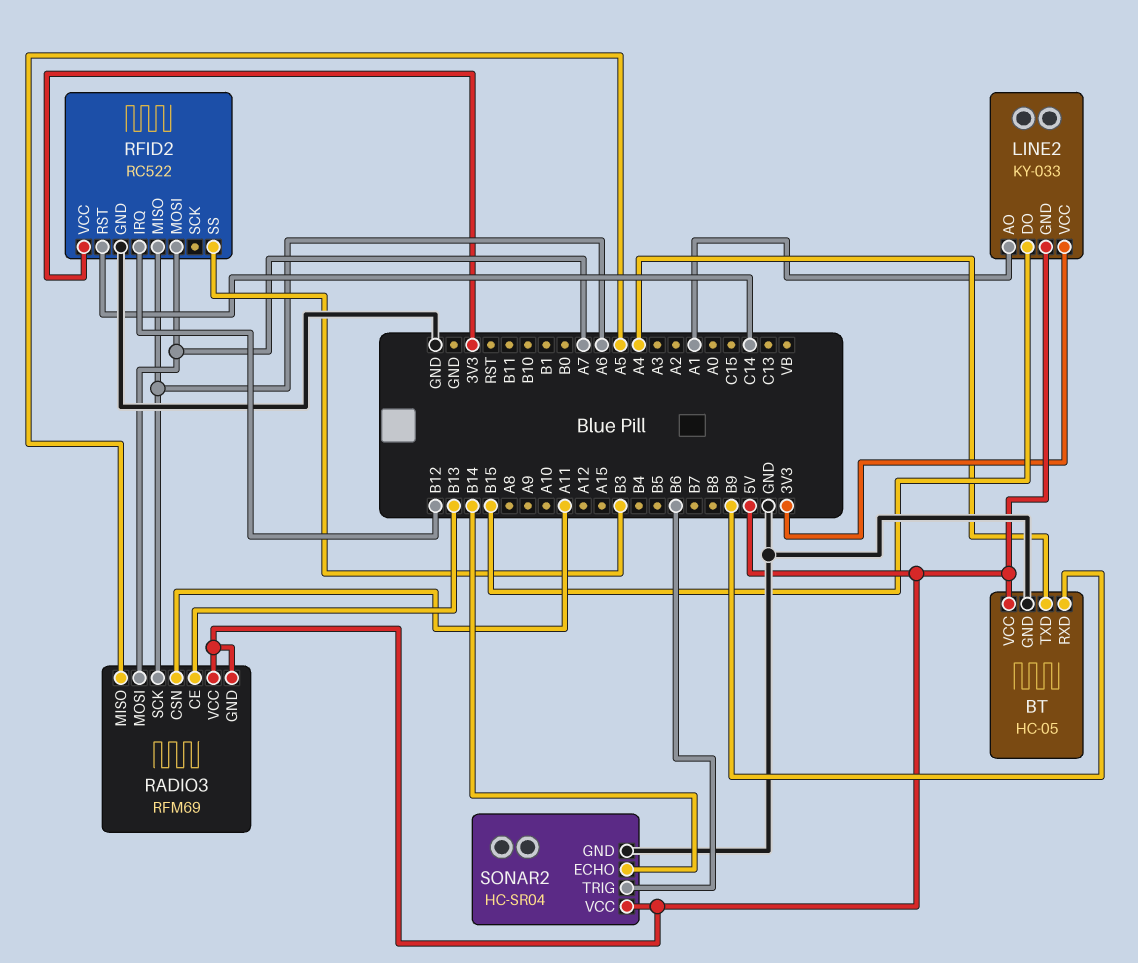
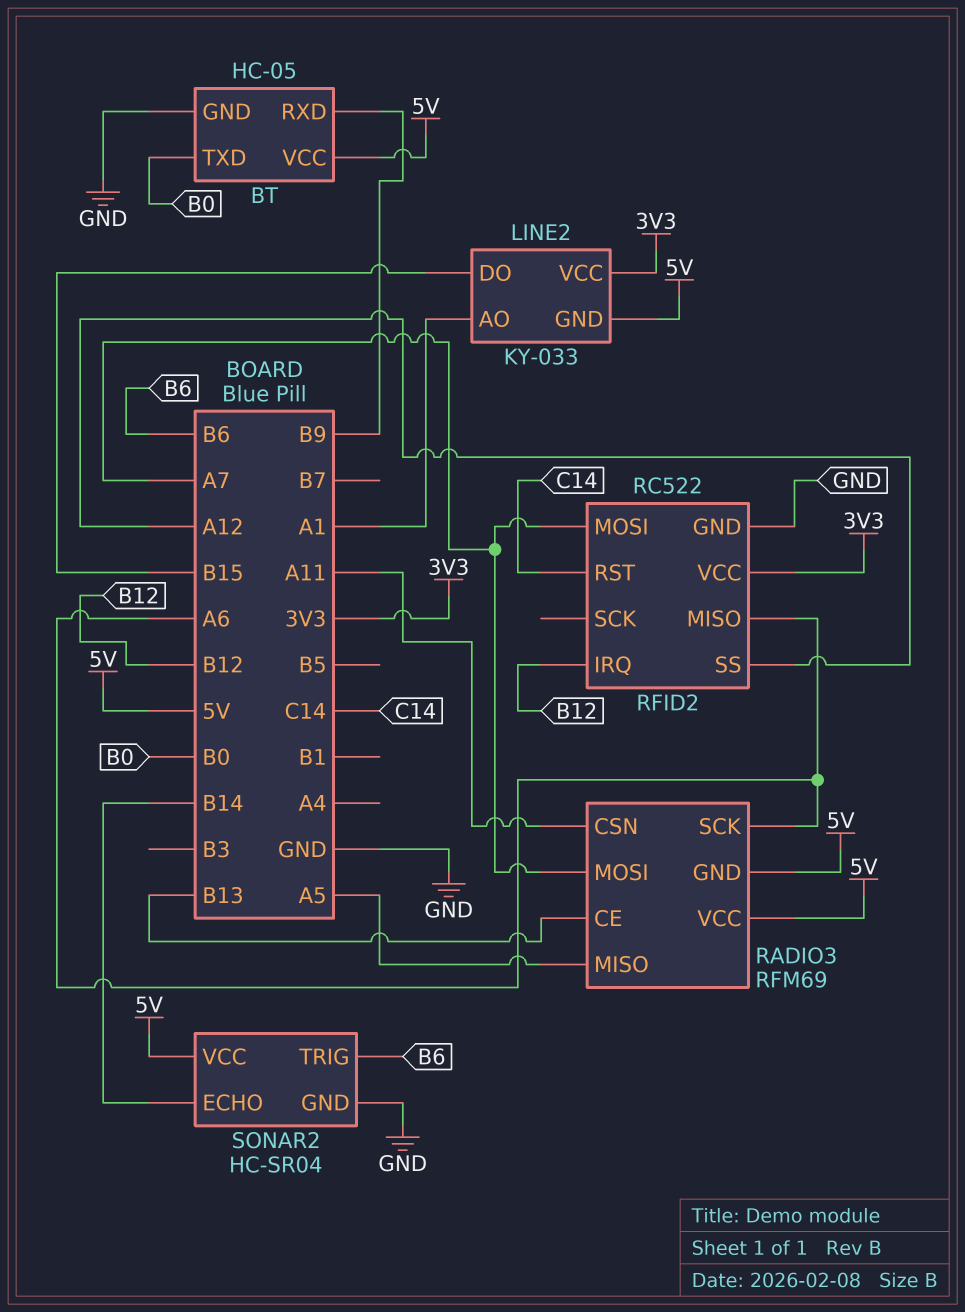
BT pin TXD: A4 -> B0
RFID2 pin SS: B3 -> A12

